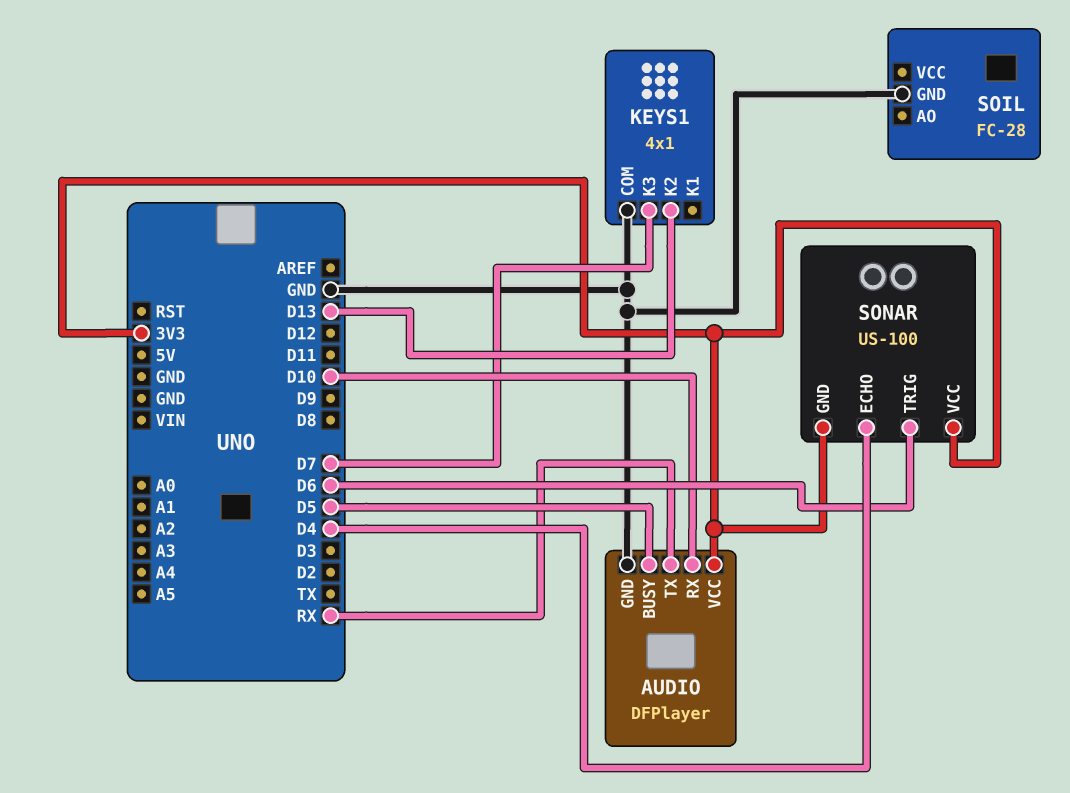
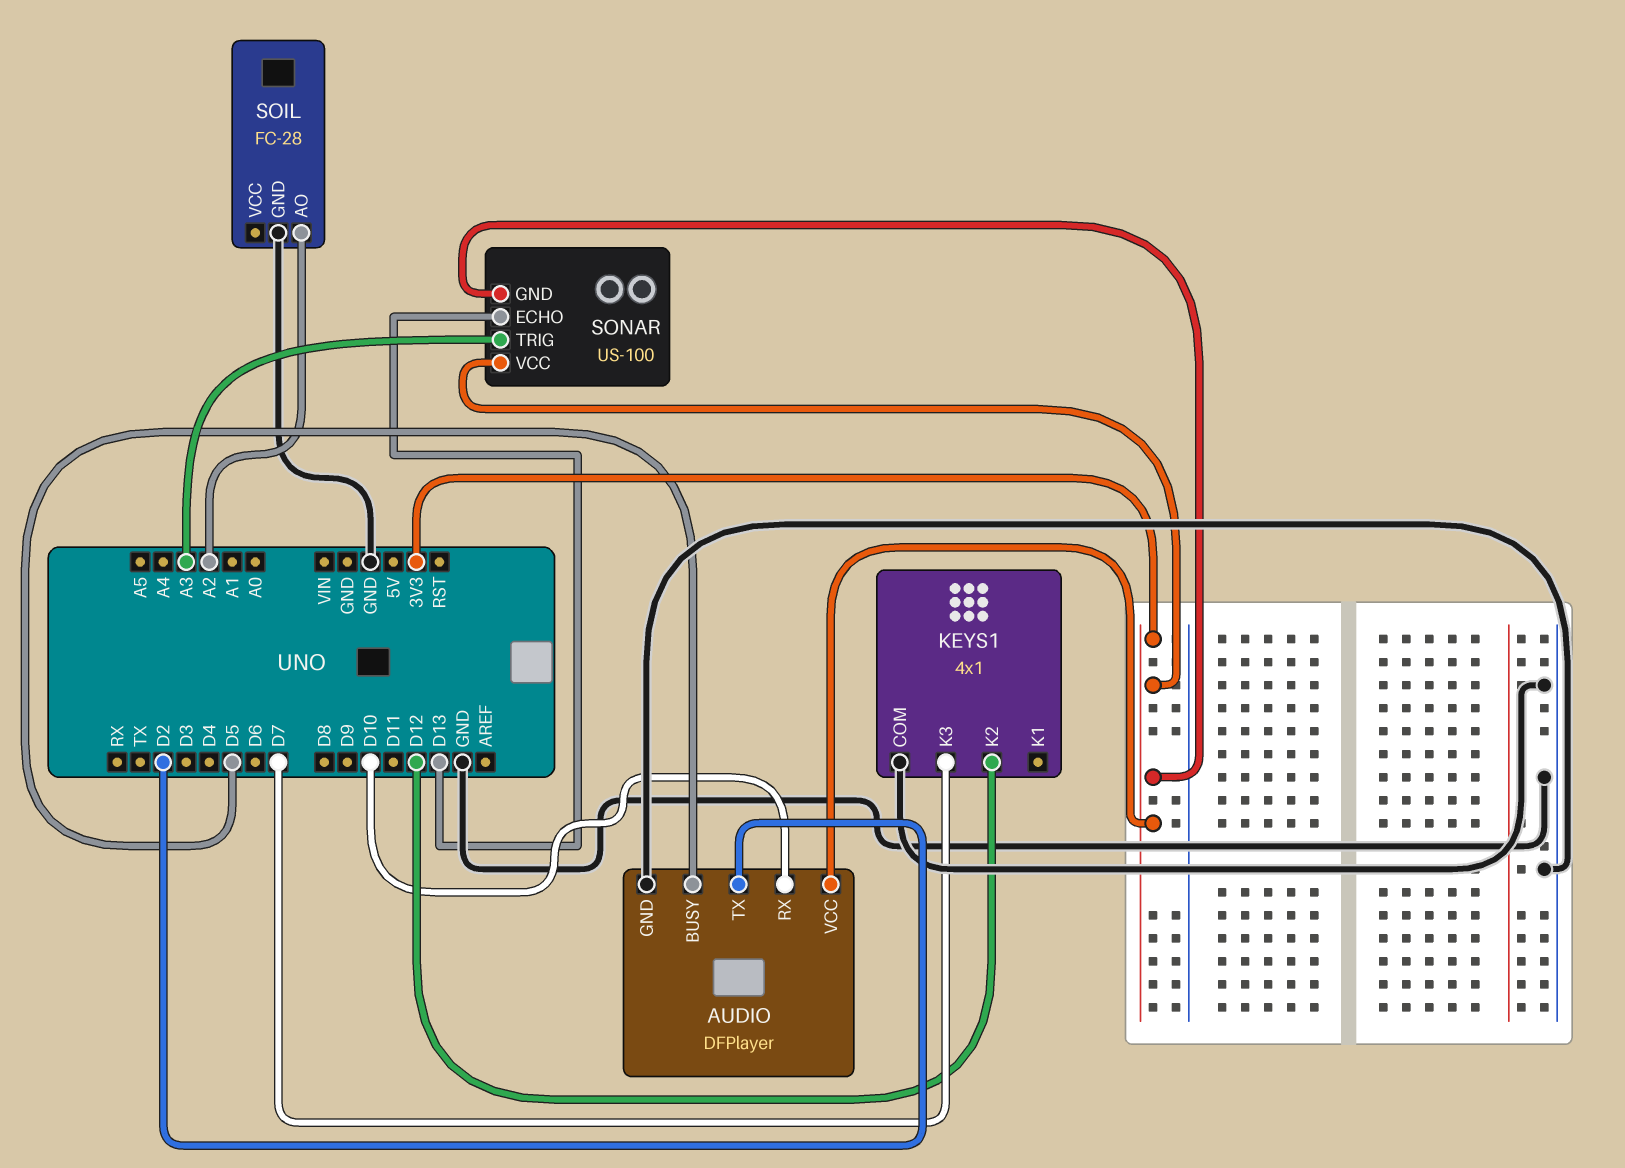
AUDIO pin TX: RX -> D2
KEYS1 pin K2: D13 -> D12
SOIL pin AO: none -> A2
SONAR pin ECHO: D4 -> D13
SONAR pin TRIG: D6 -> A3

